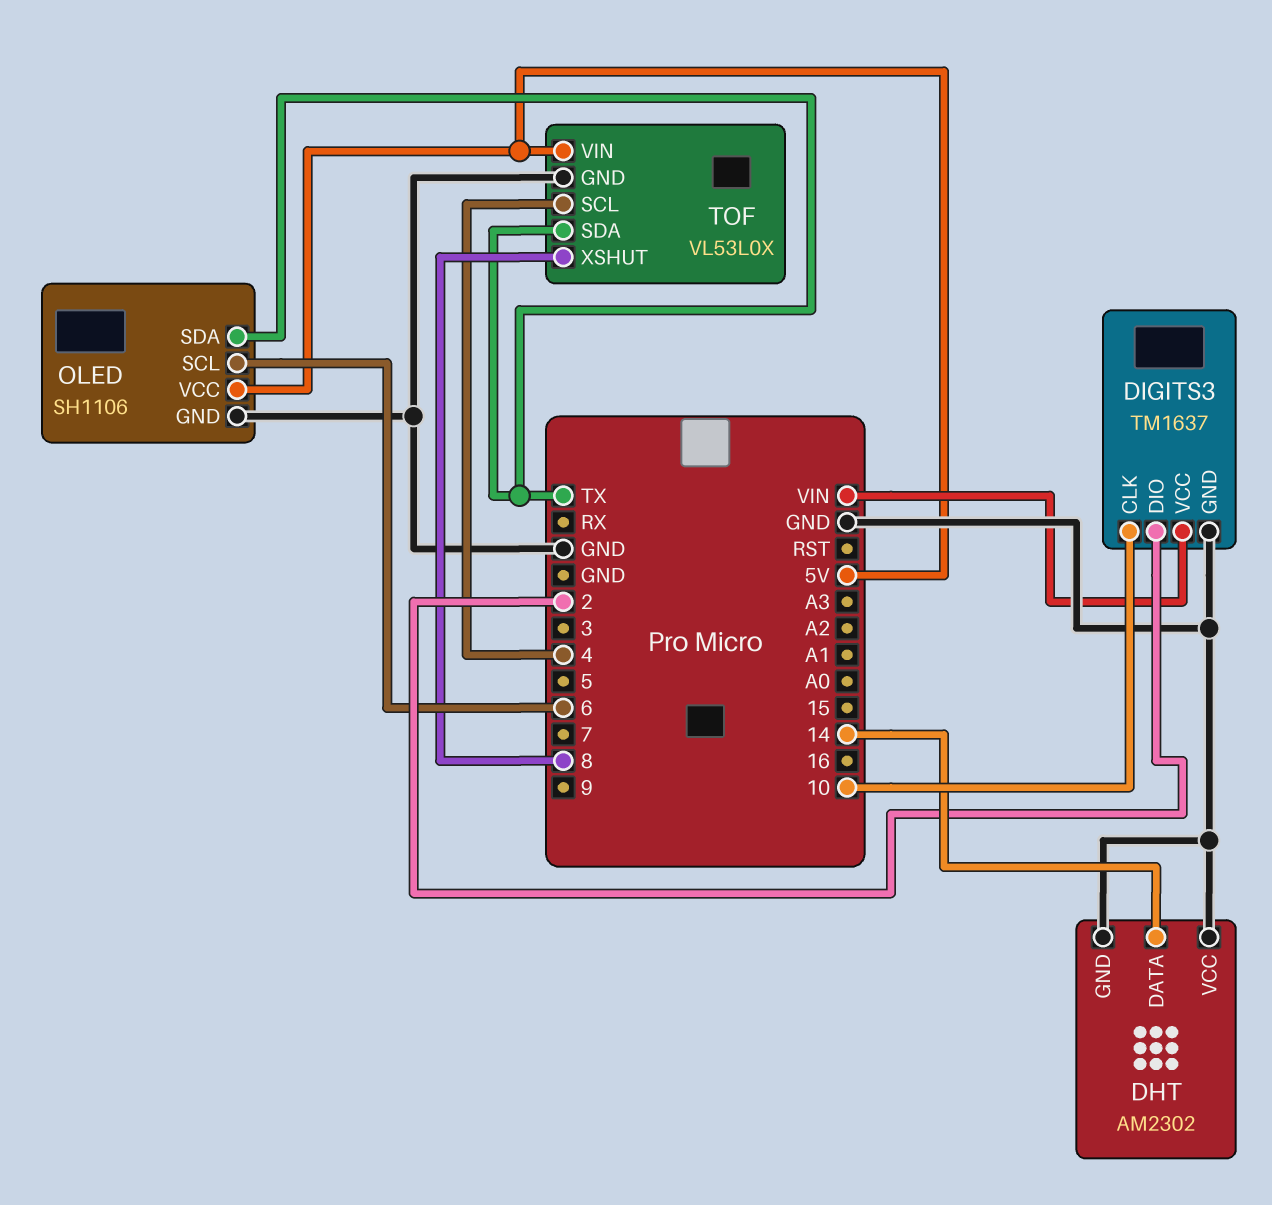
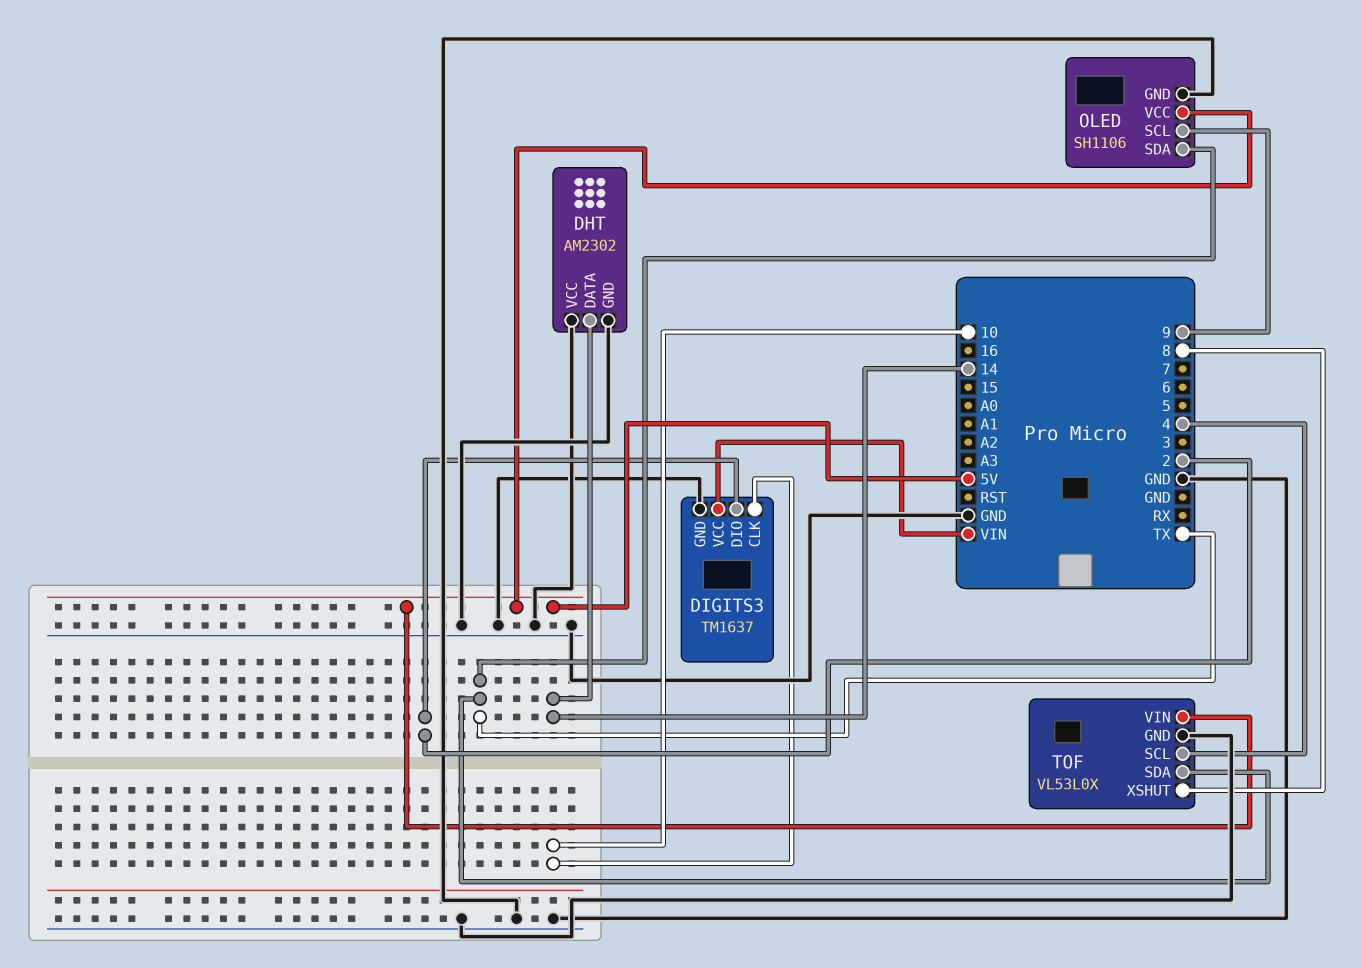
OLED pin SCL: 6 -> 9

